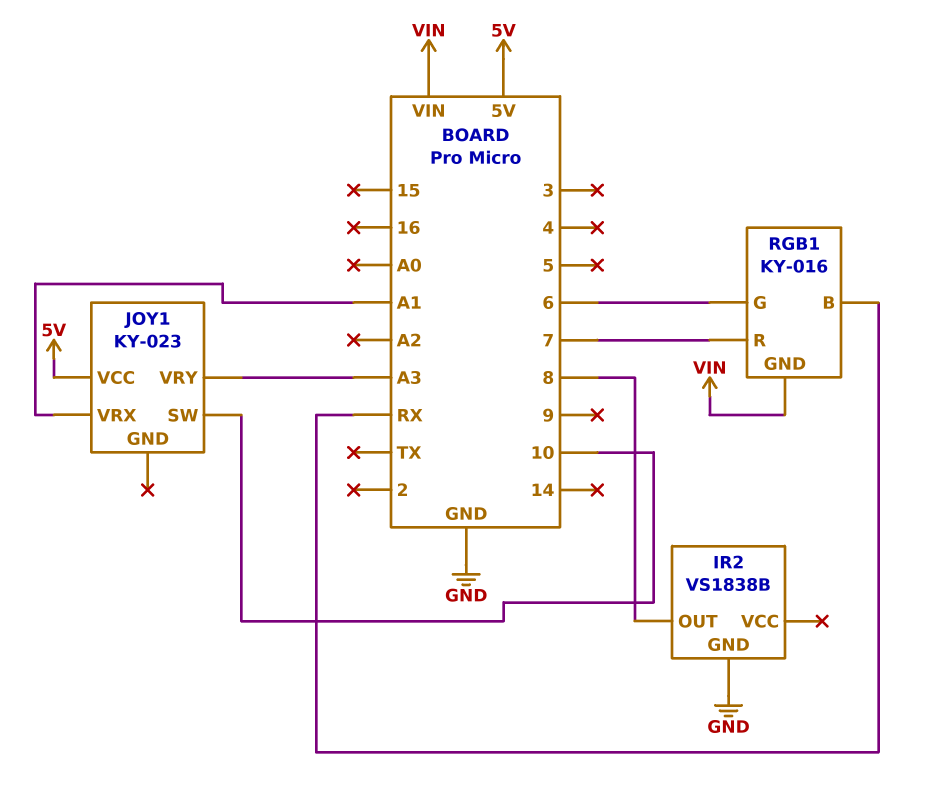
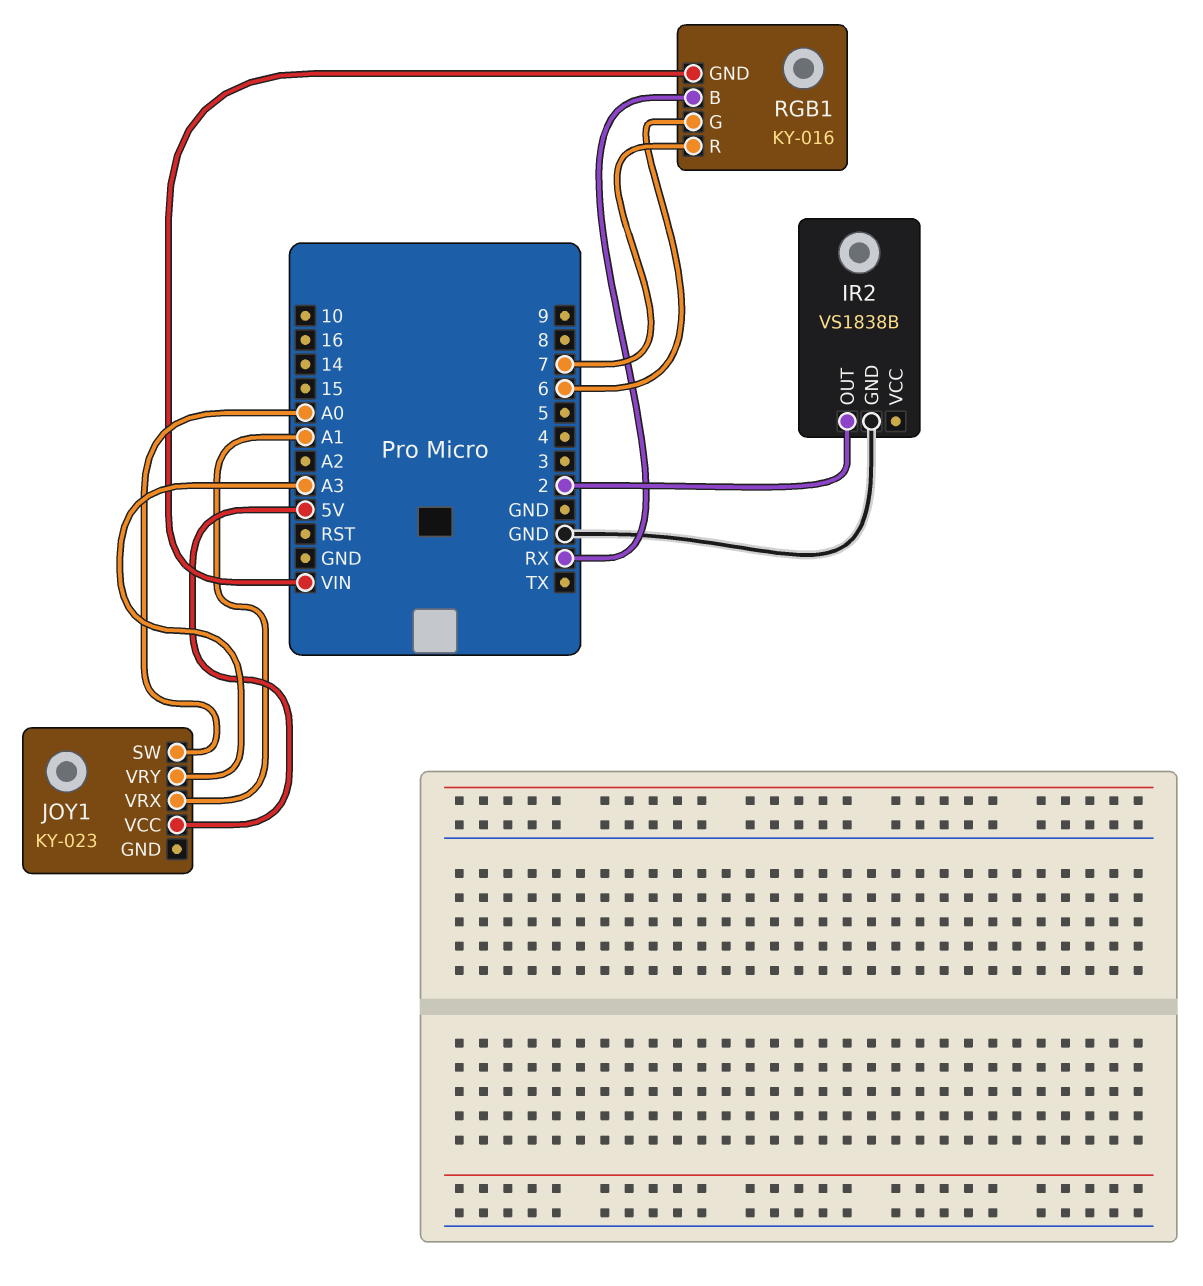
IR2 pin OUT: 8 -> 2
JOY1 pin SW: 10 -> A0

